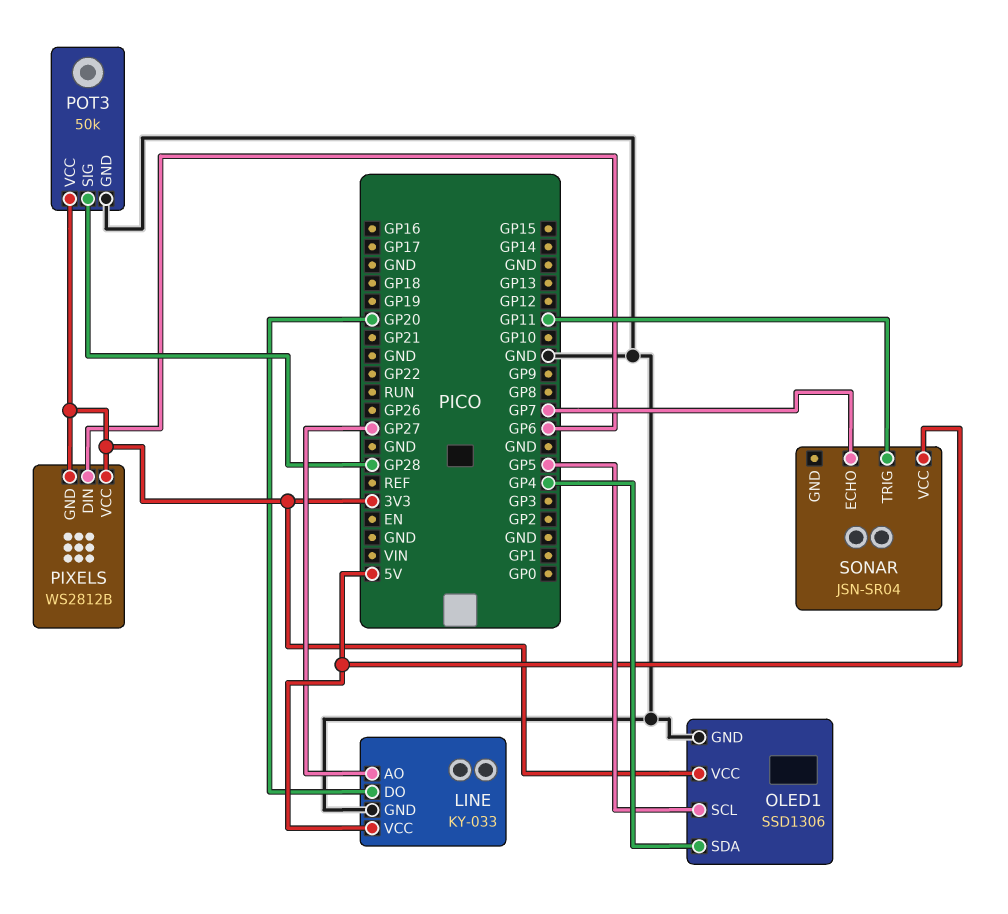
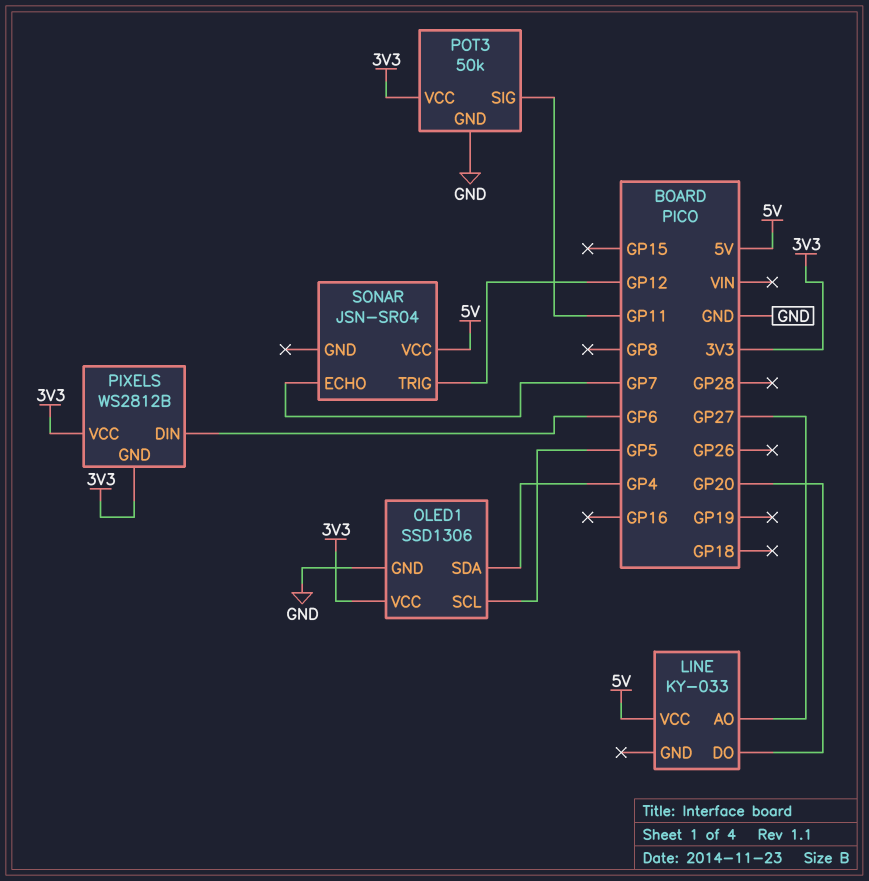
LINE pin GND: GND -> none
POT3 pin SIG: GP28 -> GP11
SONAR pin TRIG: GP11 -> GP12

